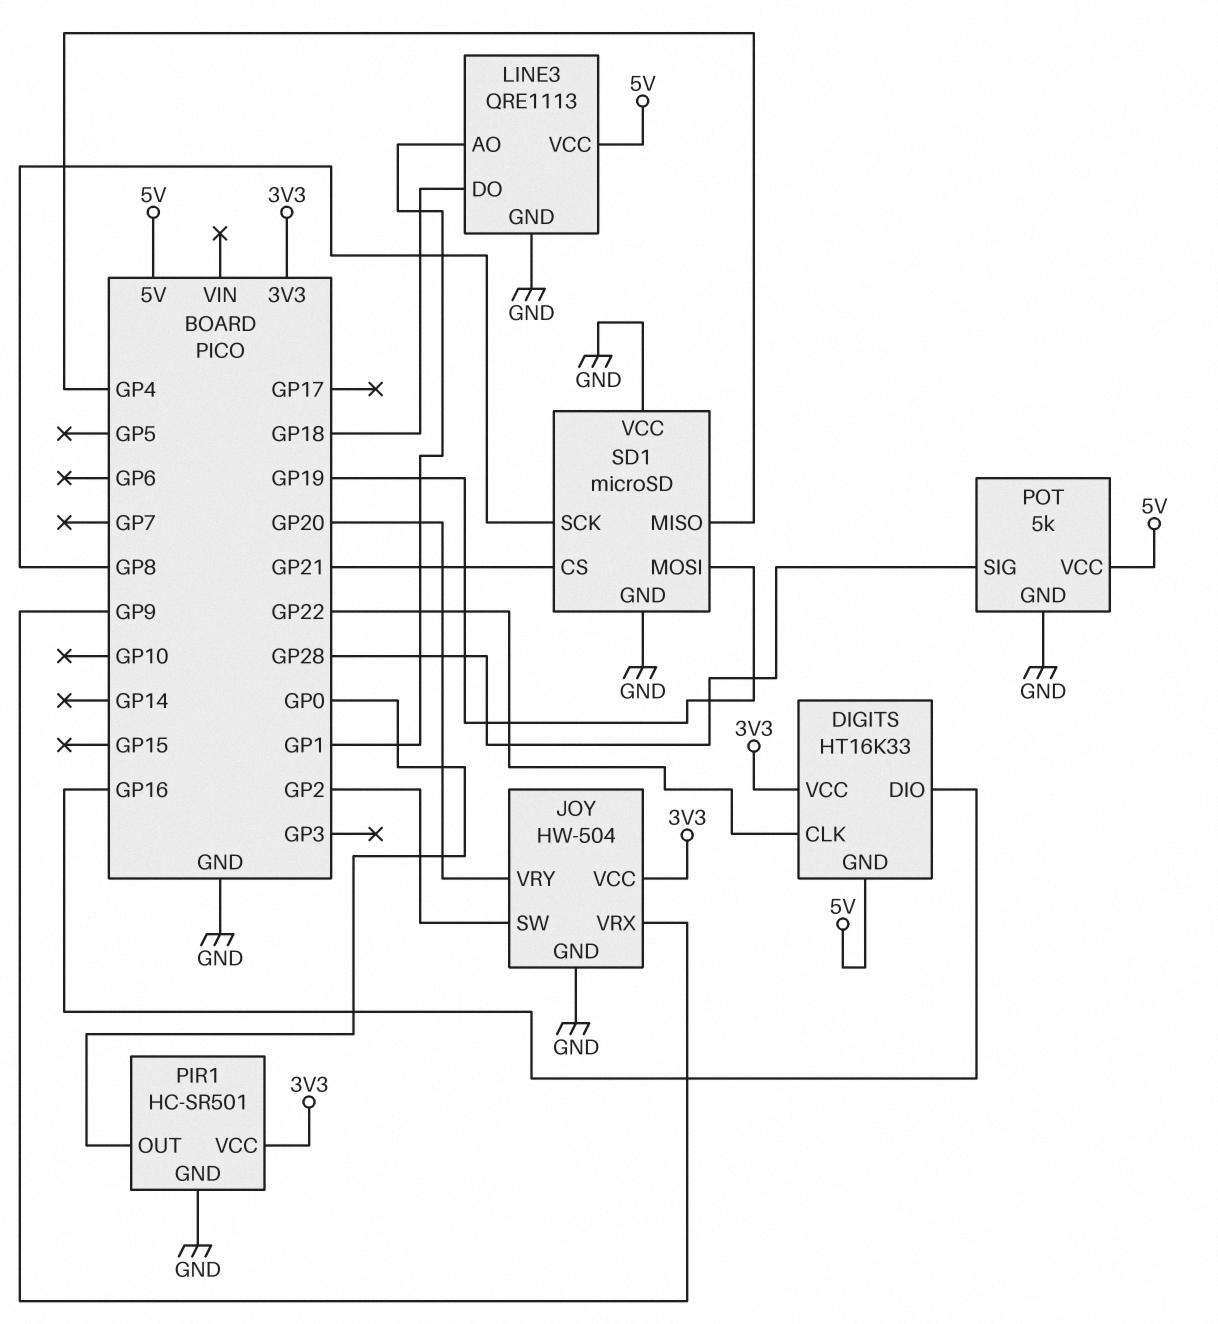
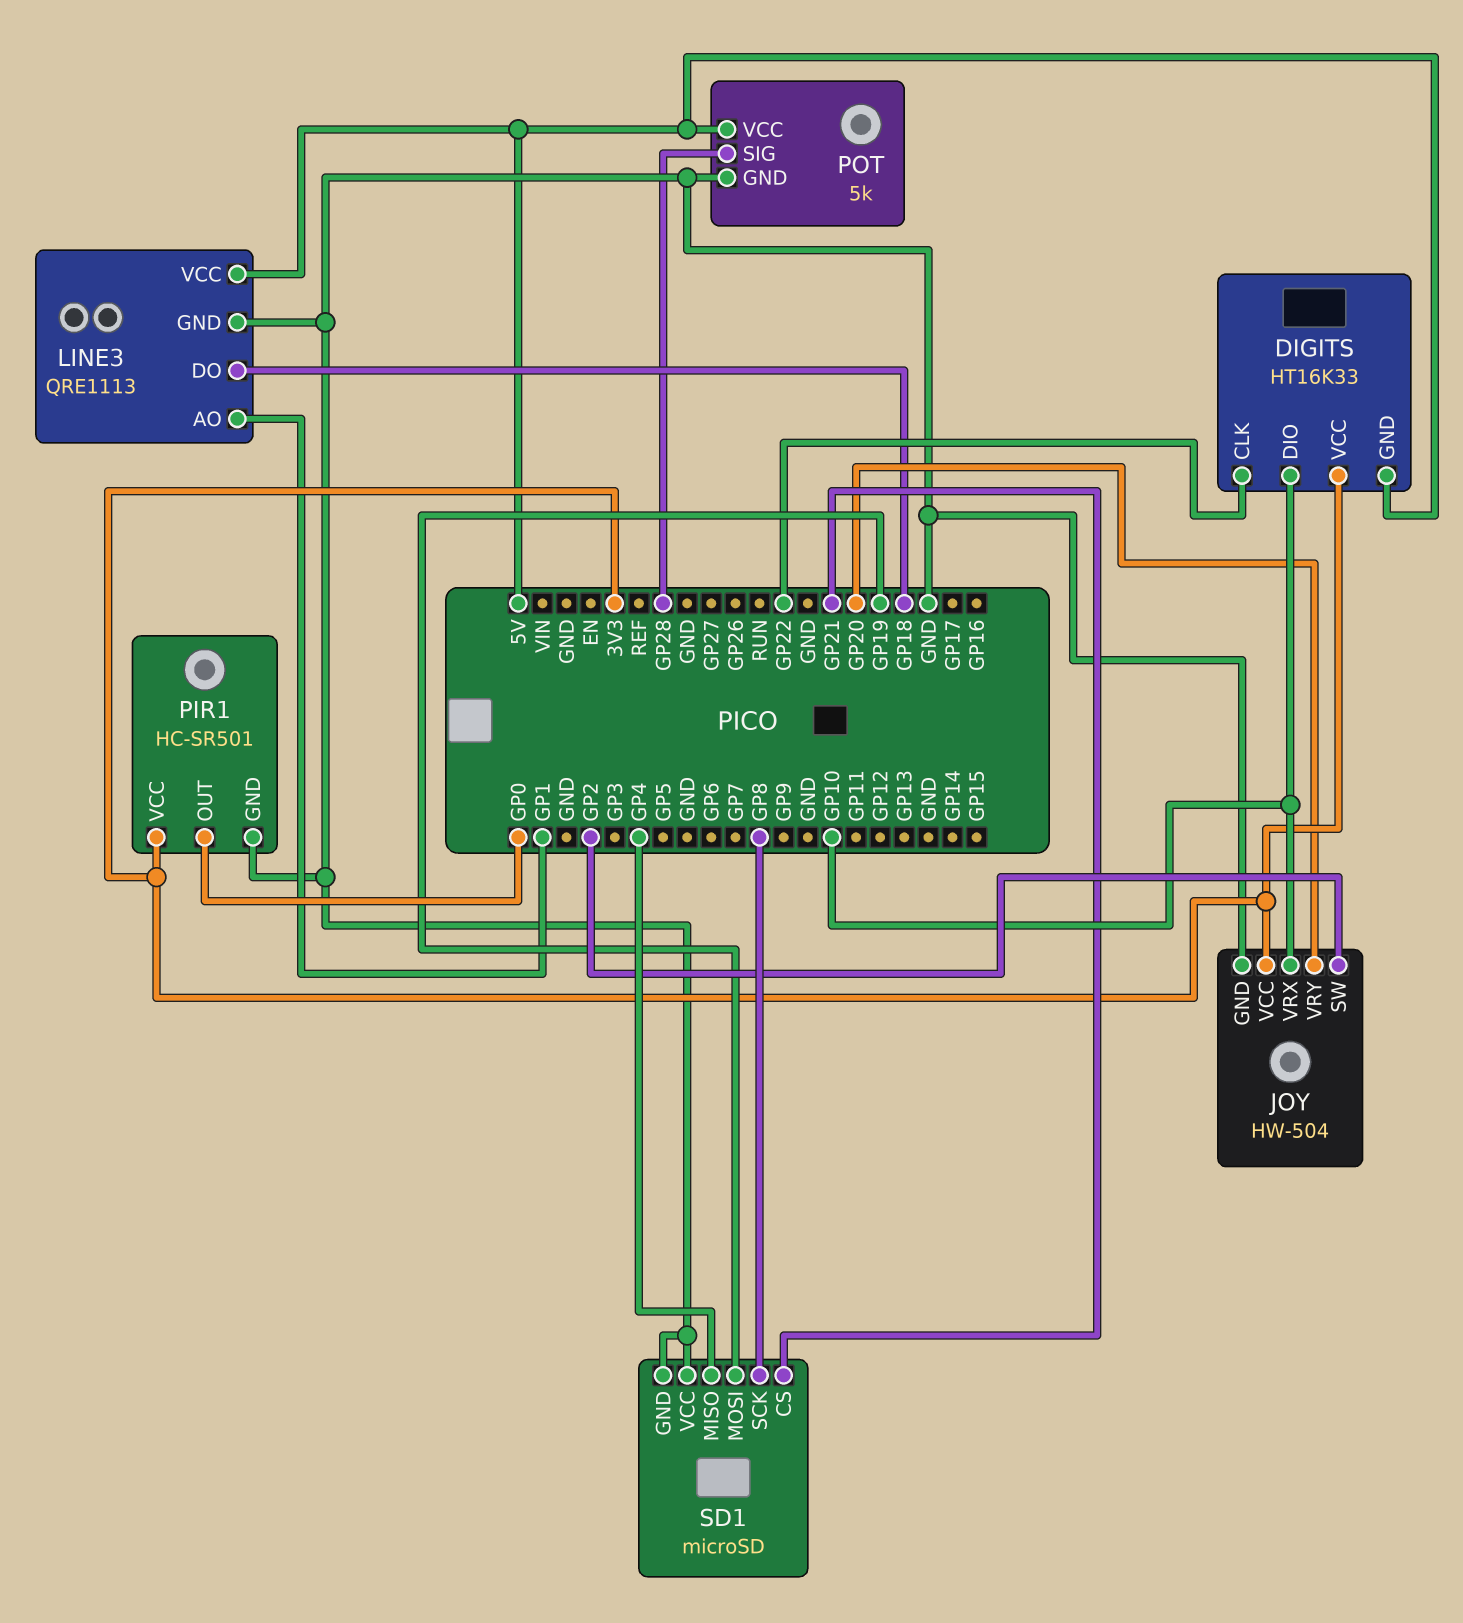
DIGITS pin DIO: GP16 -> GP10
JOY pin VRX: GP9 -> GP10

